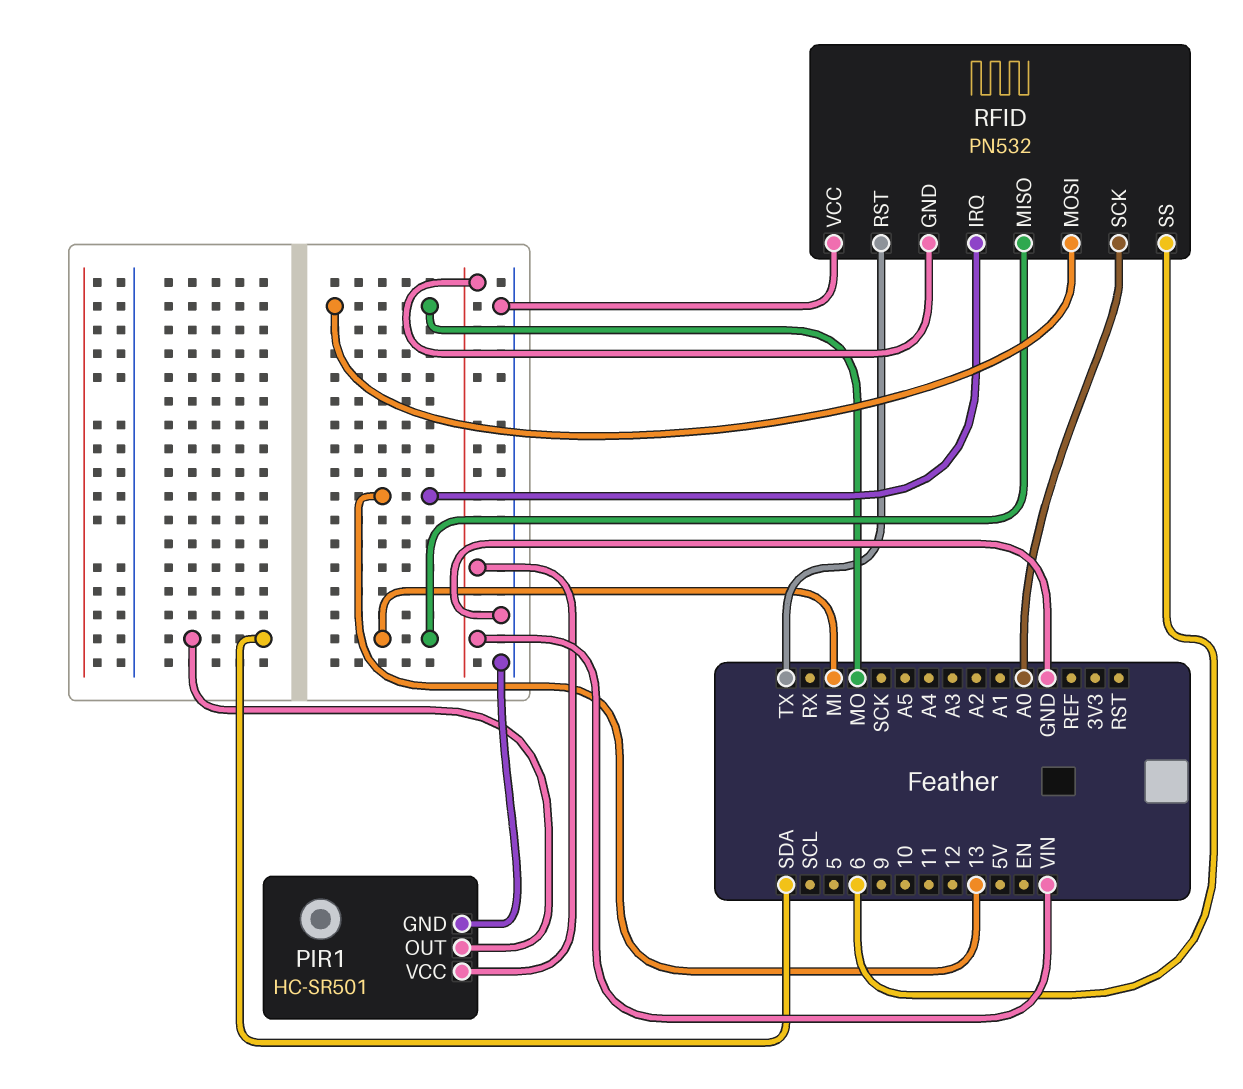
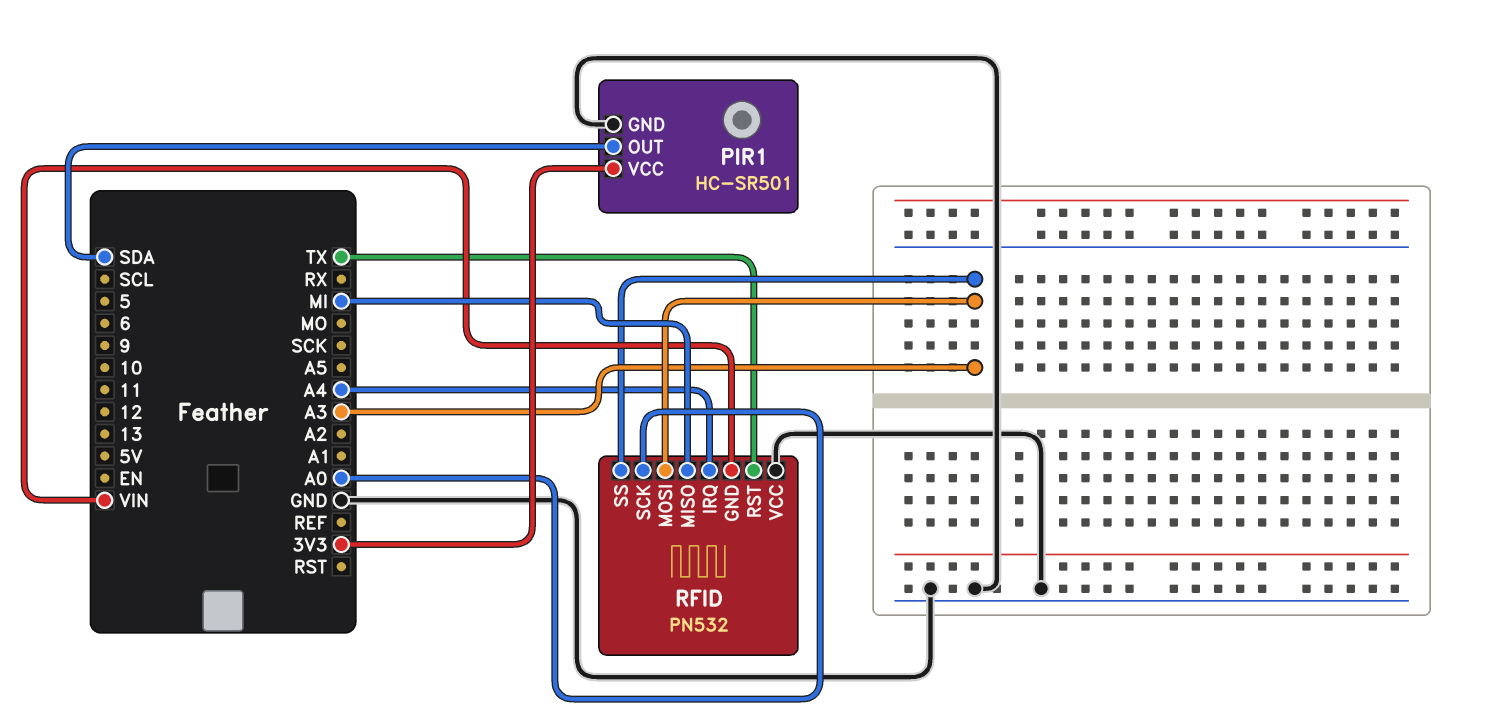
PIR1 pin VCC: VIN -> 3V3
RFID pin IRQ: 13 -> A4
RFID pin MOSI: MO -> A3
RFID pin SS: 6 -> A3

